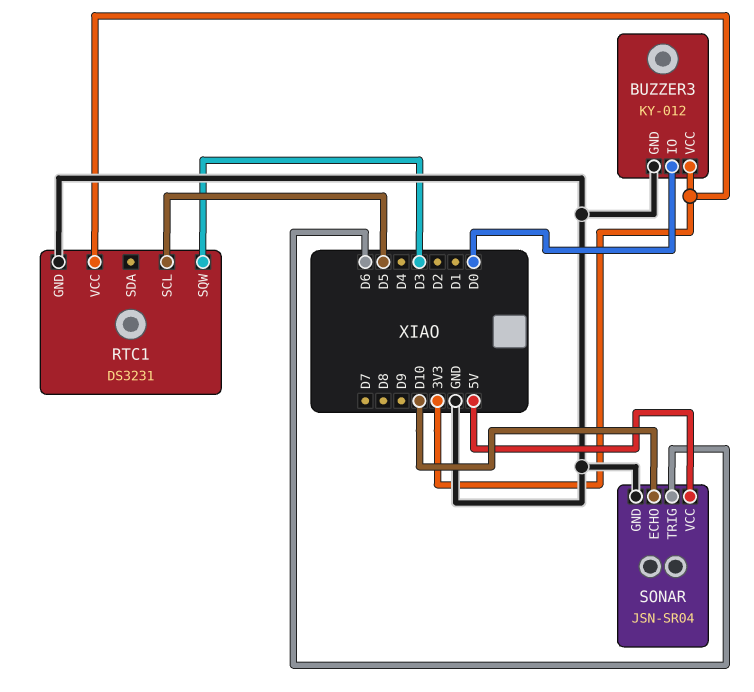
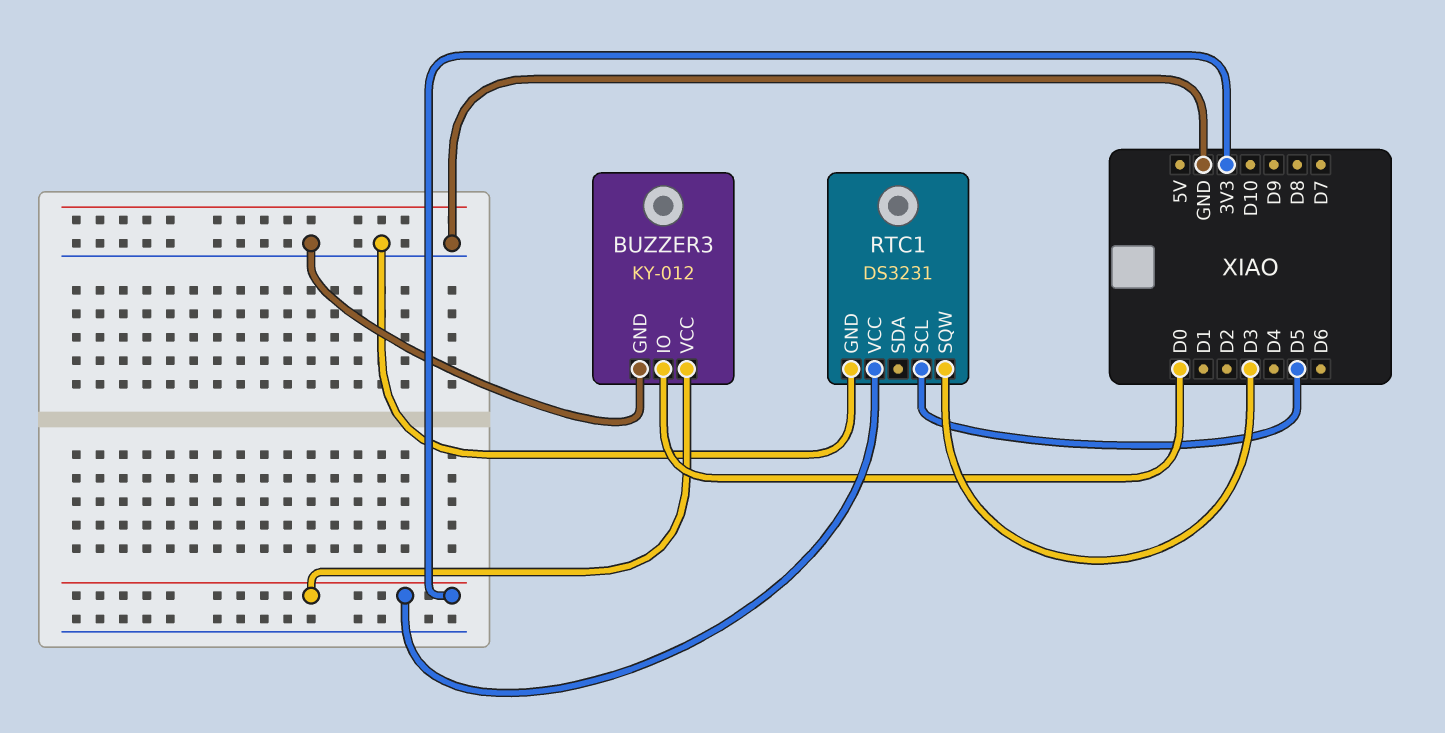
SONAR: JSN-SR04 -> none
SONAR pin ECHO: D10 -> none
SONAR pin GND: GND -> none
SONAR pin TRIG: D6 -> none
SONAR pin VCC: 5V -> none

